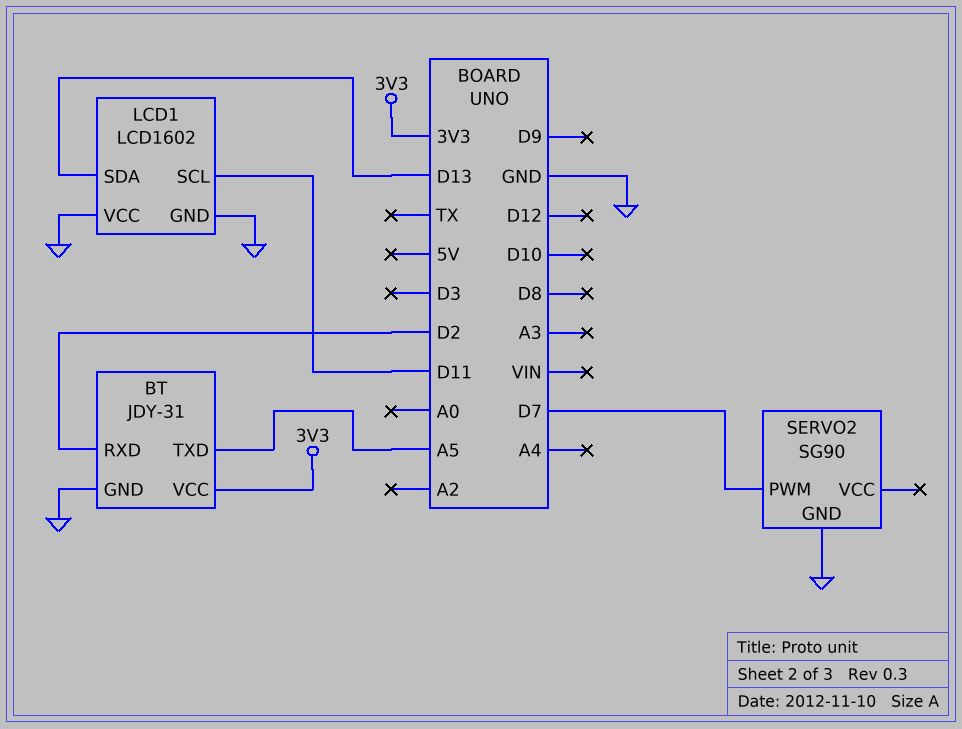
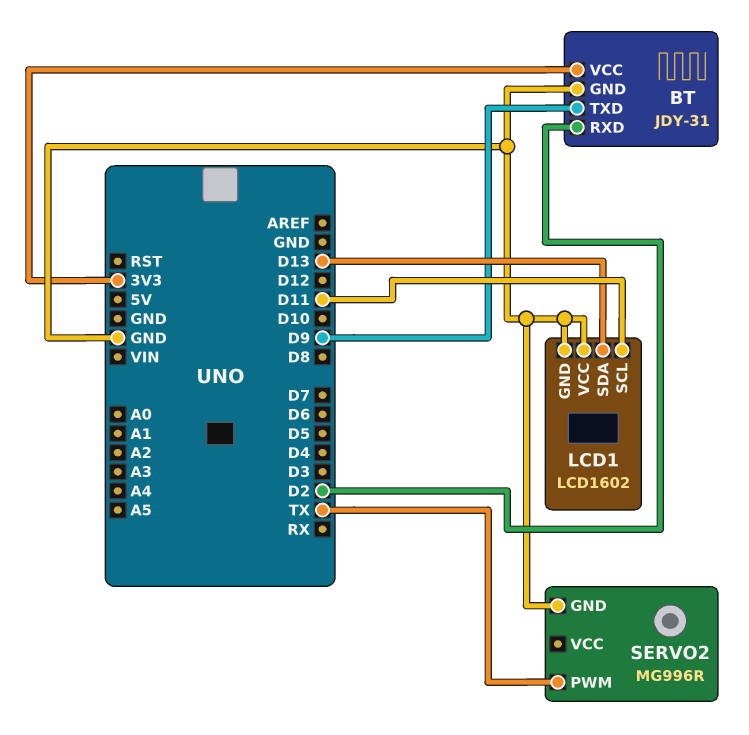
BT pin TXD: A5 -> D9
SERVO2: SG90 -> MG996R
SERVO2 pin PWM: D7 -> TX

